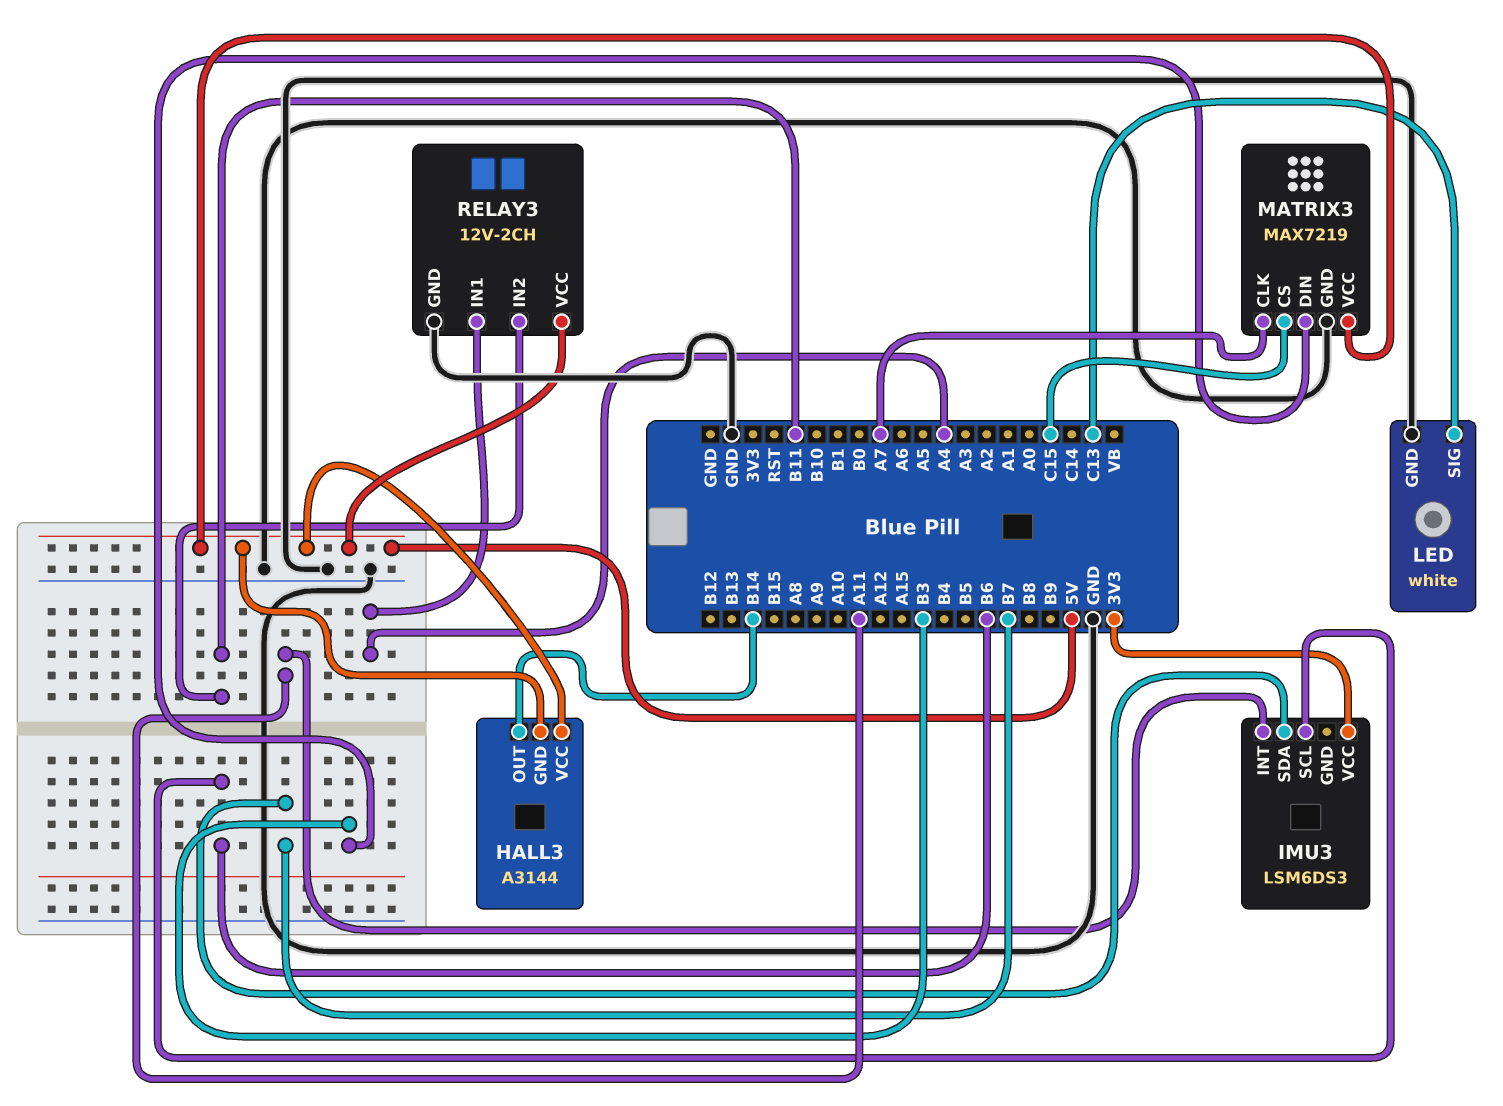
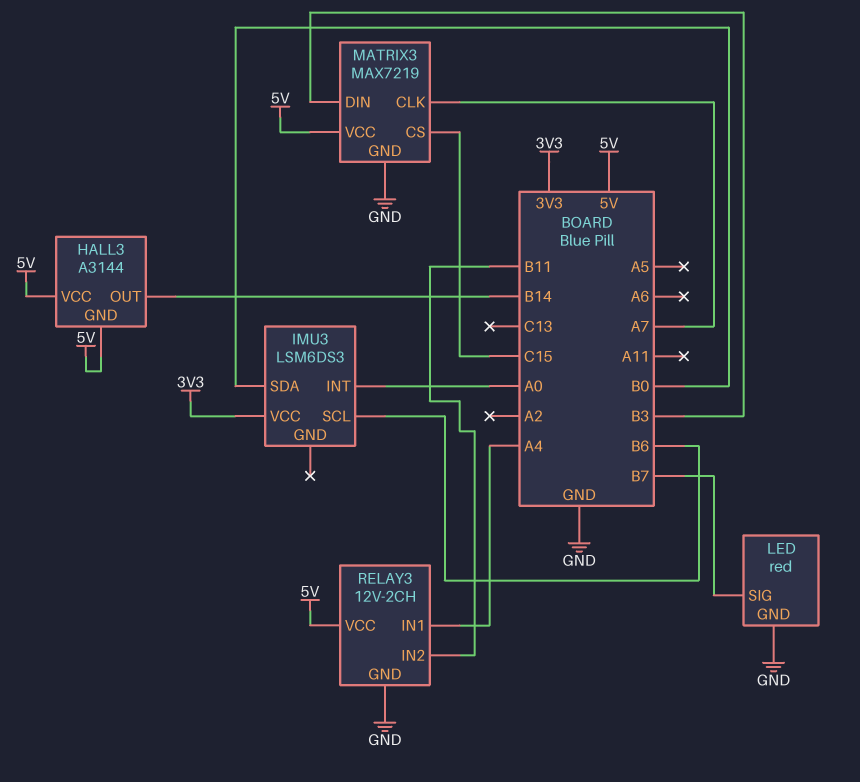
IMU3 pin INT: A11 -> A0
IMU3 pin SDA: B7 -> B0
LED: white -> red
LED pin SIG: C13 -> B7

